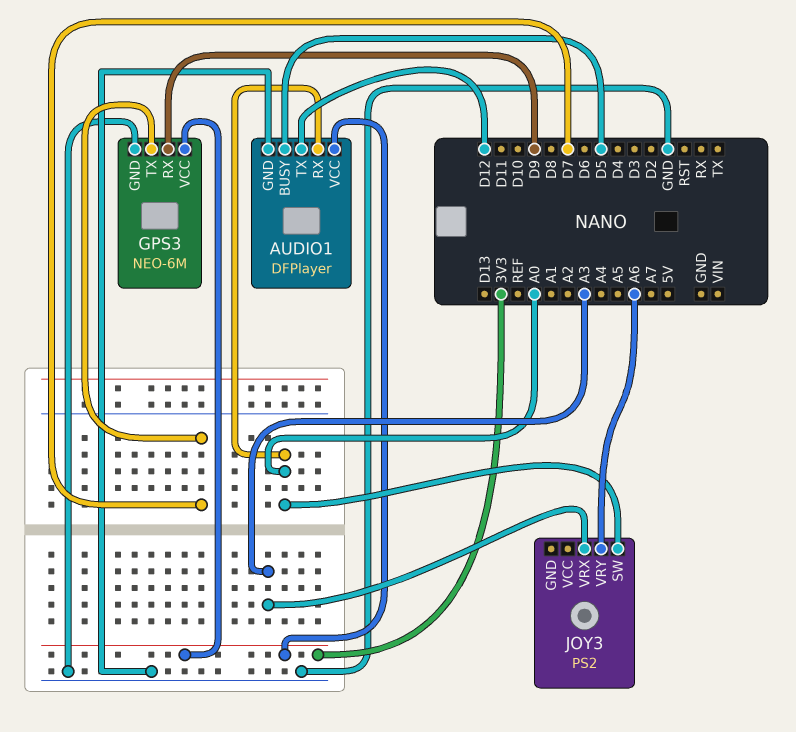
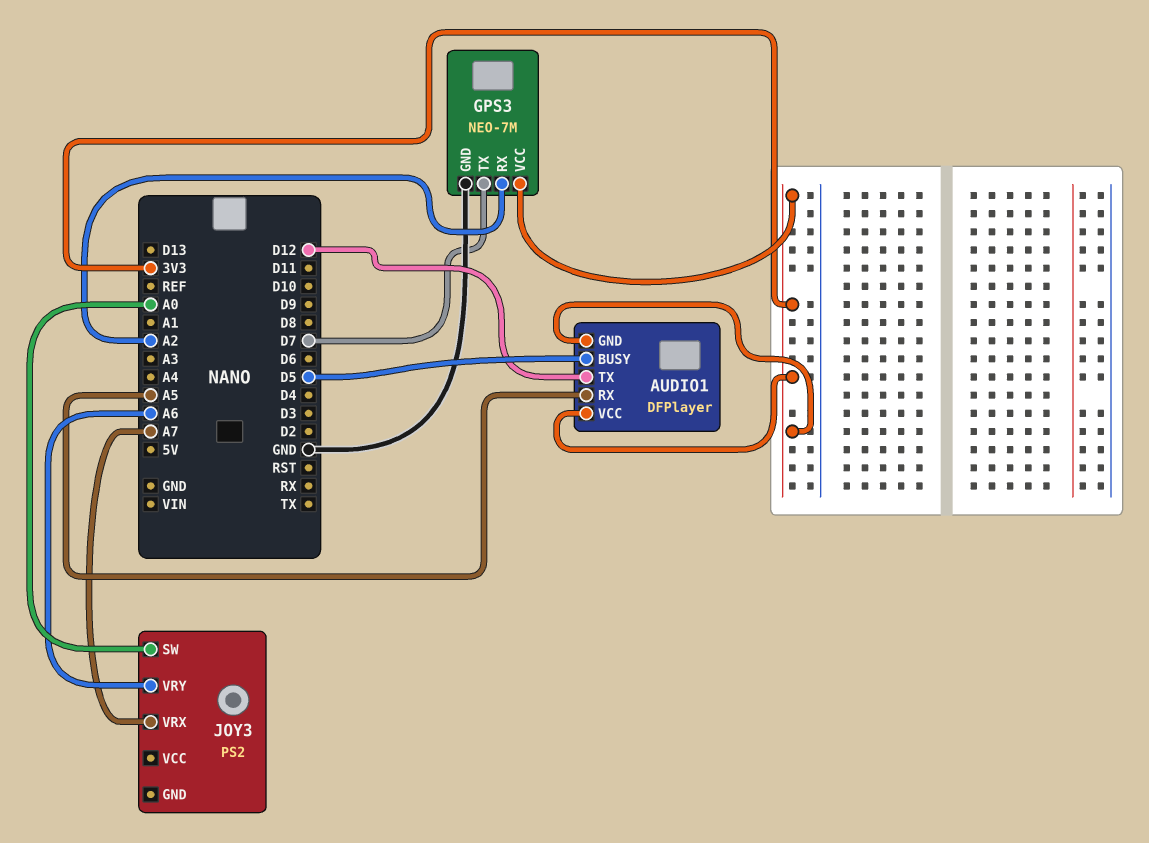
AUDIO1 pin GND: GND -> 3V3
AUDIO1 pin RX: A0 -> A5
GPS3: NEO-6M -> NEO-7M
GPS3 pin RX: D9 -> A2
JOY3 pin VRX: A3 -> A7

